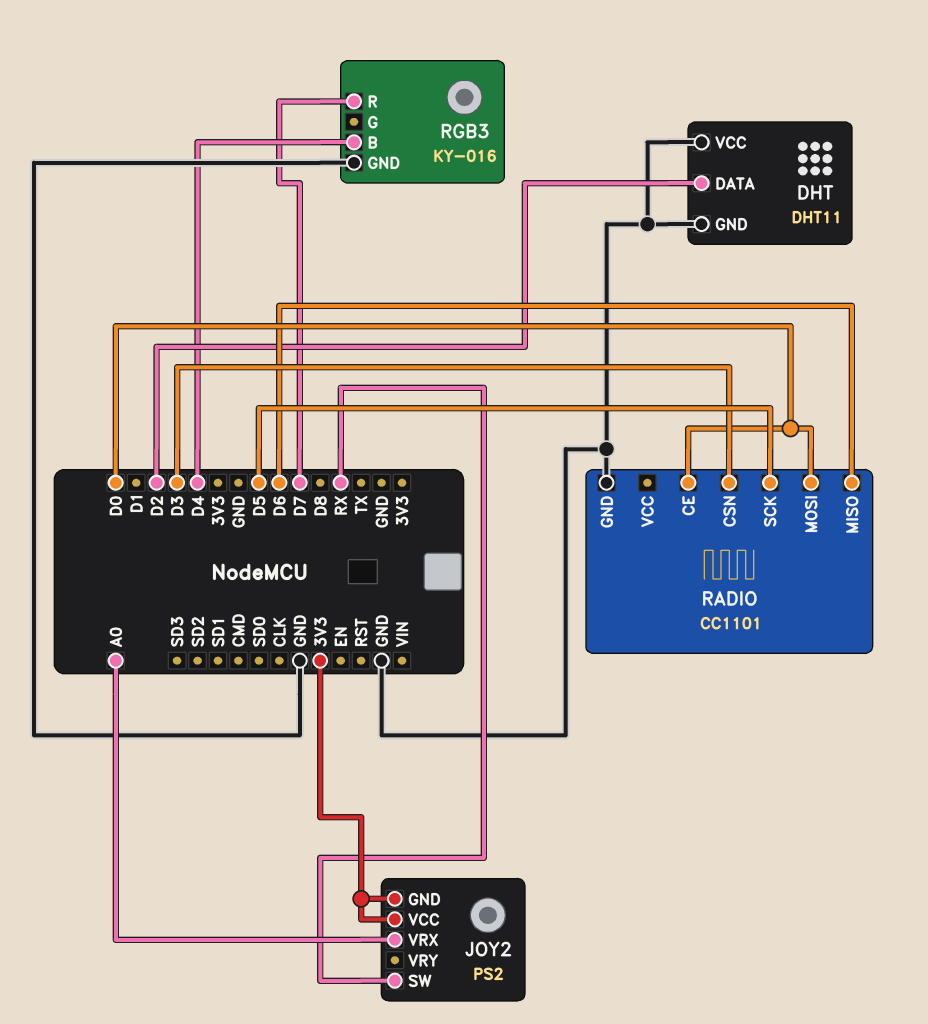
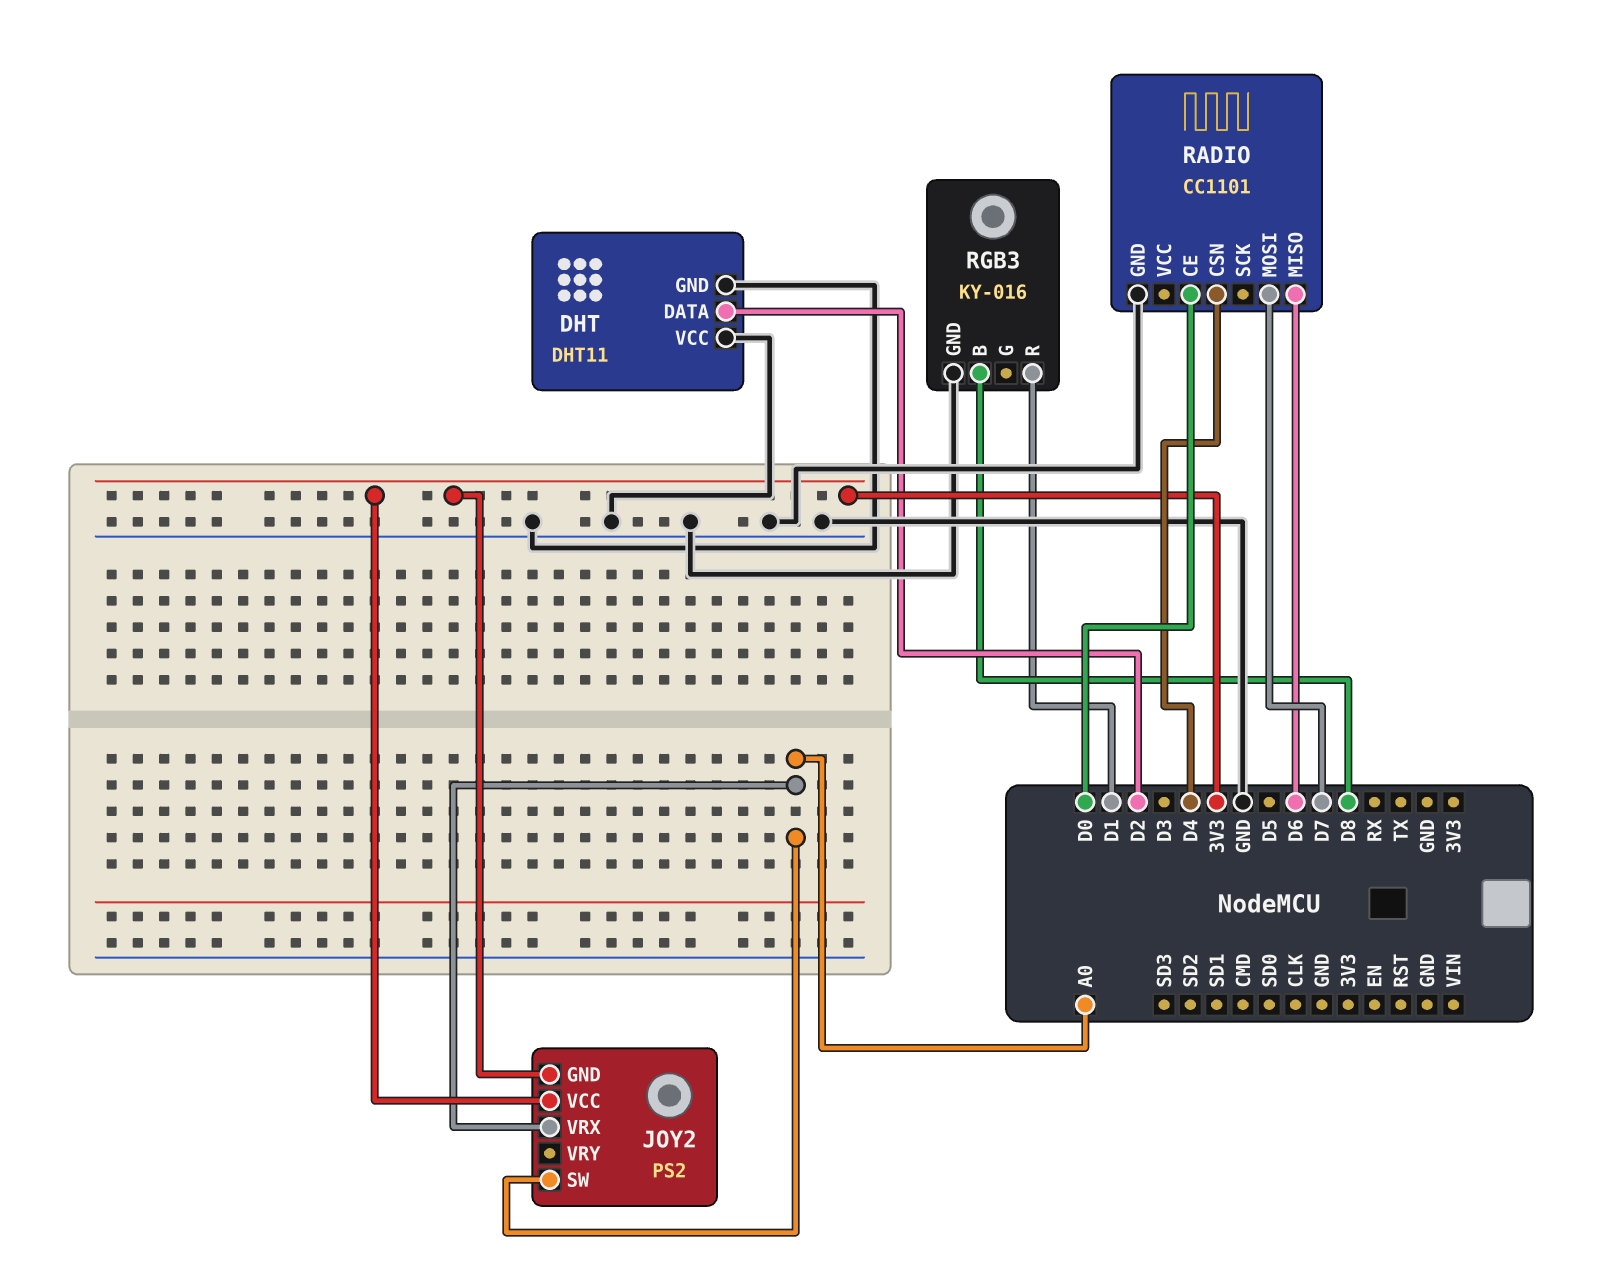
JOY2 pin SW: RX -> A0
RADIO pin CSN: D3 -> D4
RADIO pin MOSI: D0 -> D7
RADIO pin SCK: D5 -> none
RGB3 pin B: D4 -> D8
RGB3 pin R: D7 -> D1

